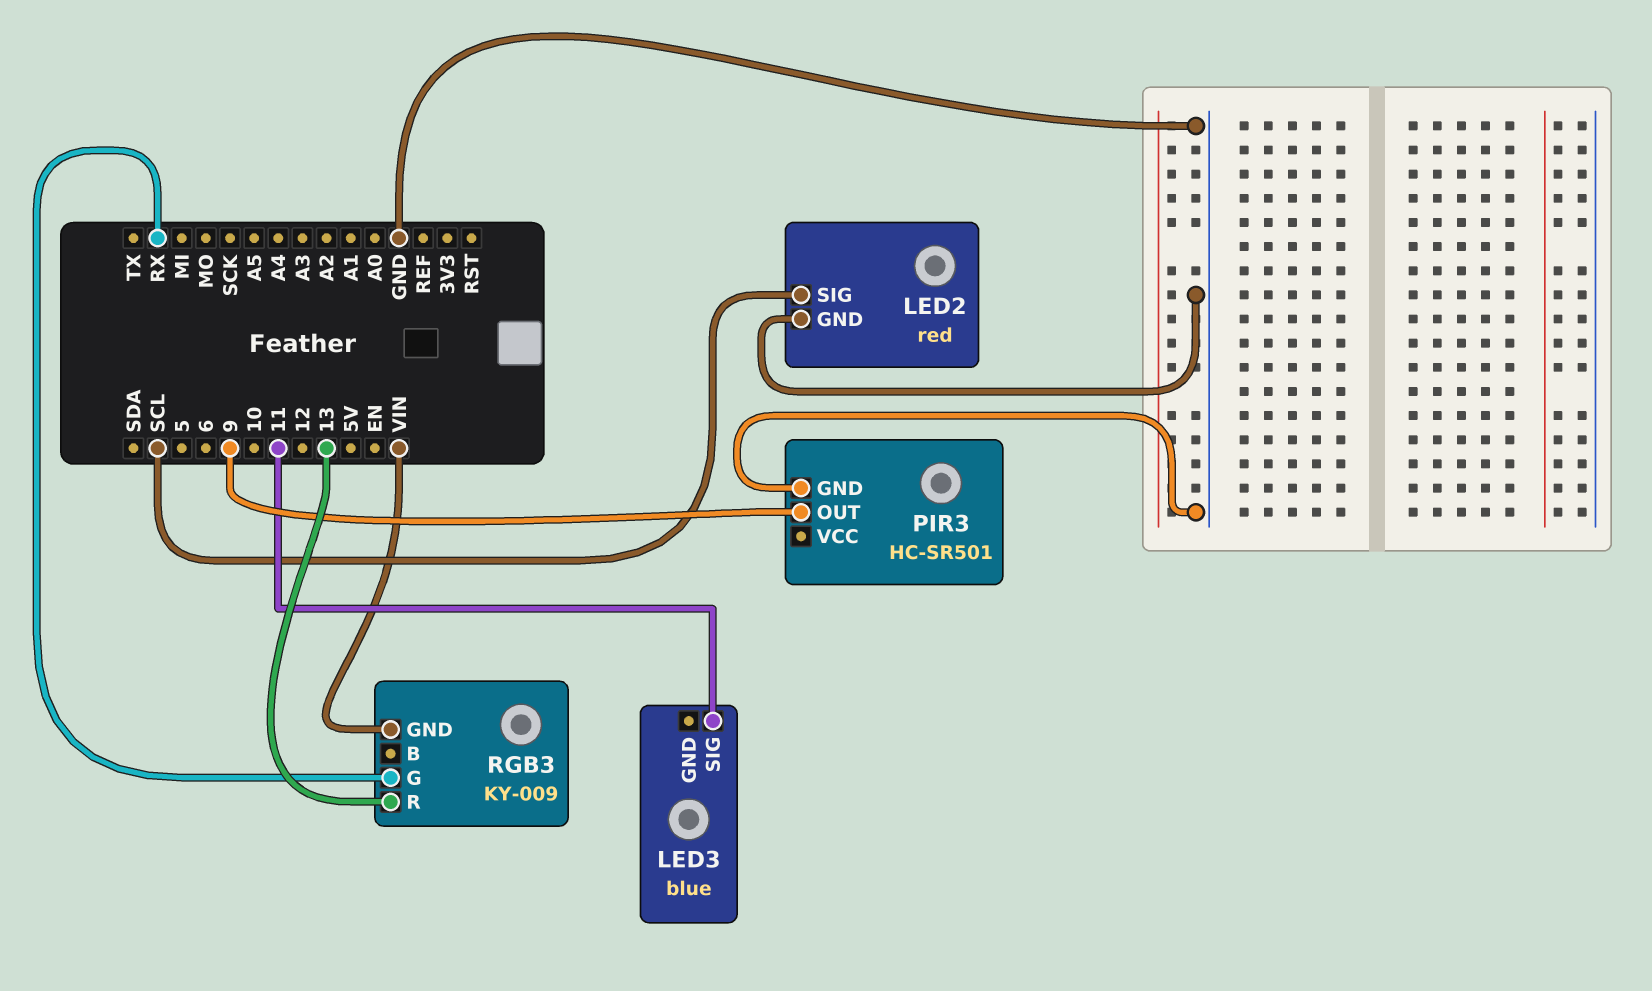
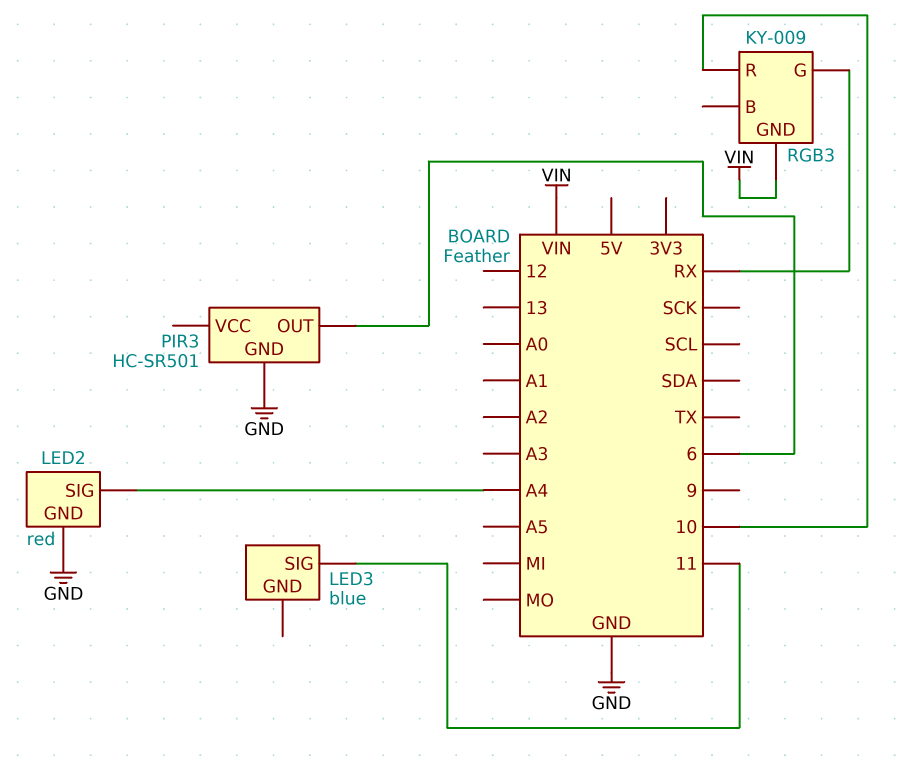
LED2 pin SIG: SCL -> A4
PIR3 pin OUT: 9 -> 6
RGB3 pin R: 13 -> 10

